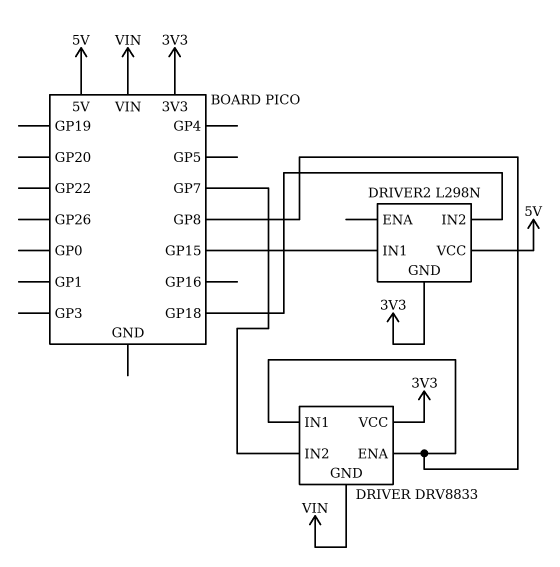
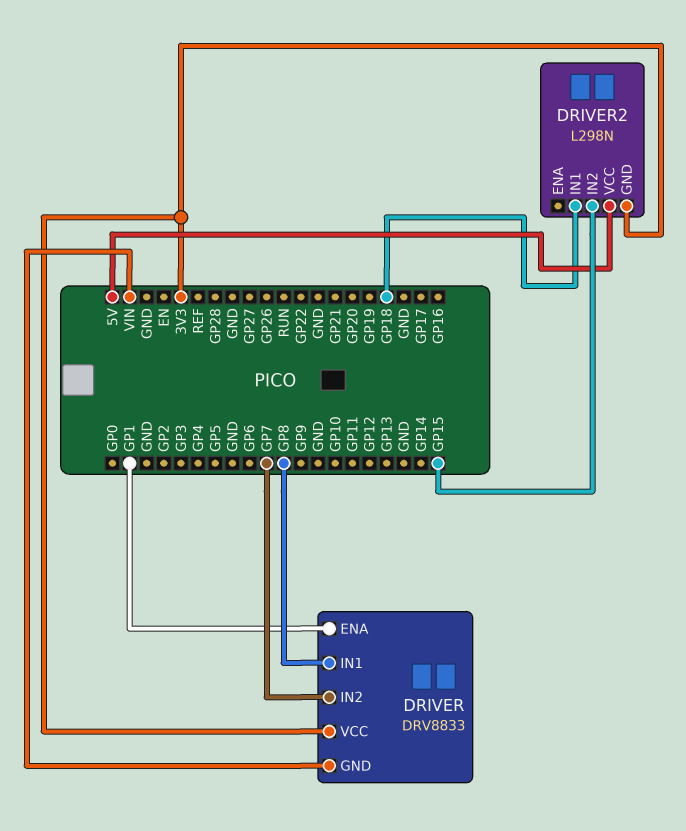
DRIVER pin ENA: GP8 -> GP1
DRIVER2 pin IN1: GP15 -> GP18
DRIVER2 pin IN2: GP18 -> GP15

